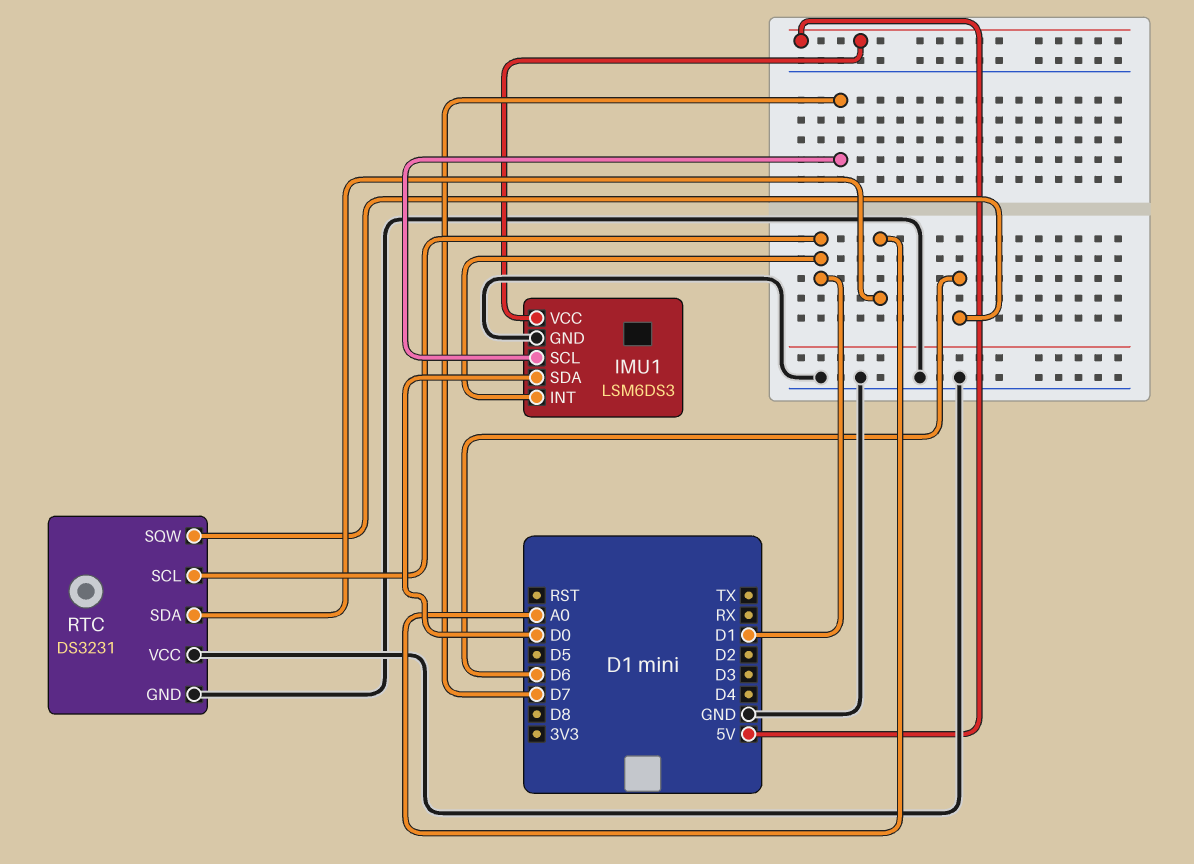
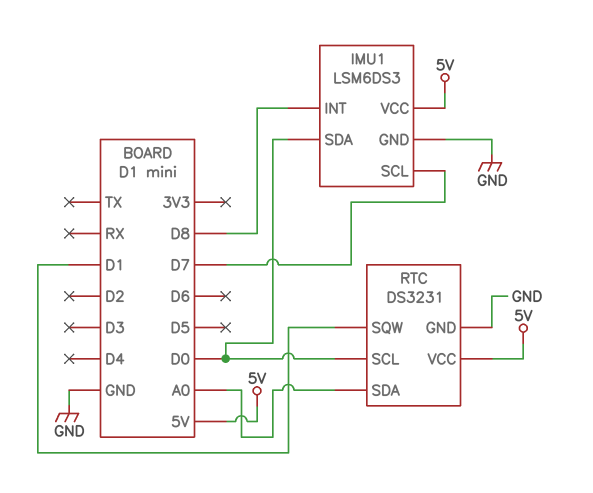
IMU1 pin INT: D1 -> D8
RTC pin SCL: D1 -> D0
RTC pin SQW: D6 -> D1
RTC pin VCC: GND -> 5V

